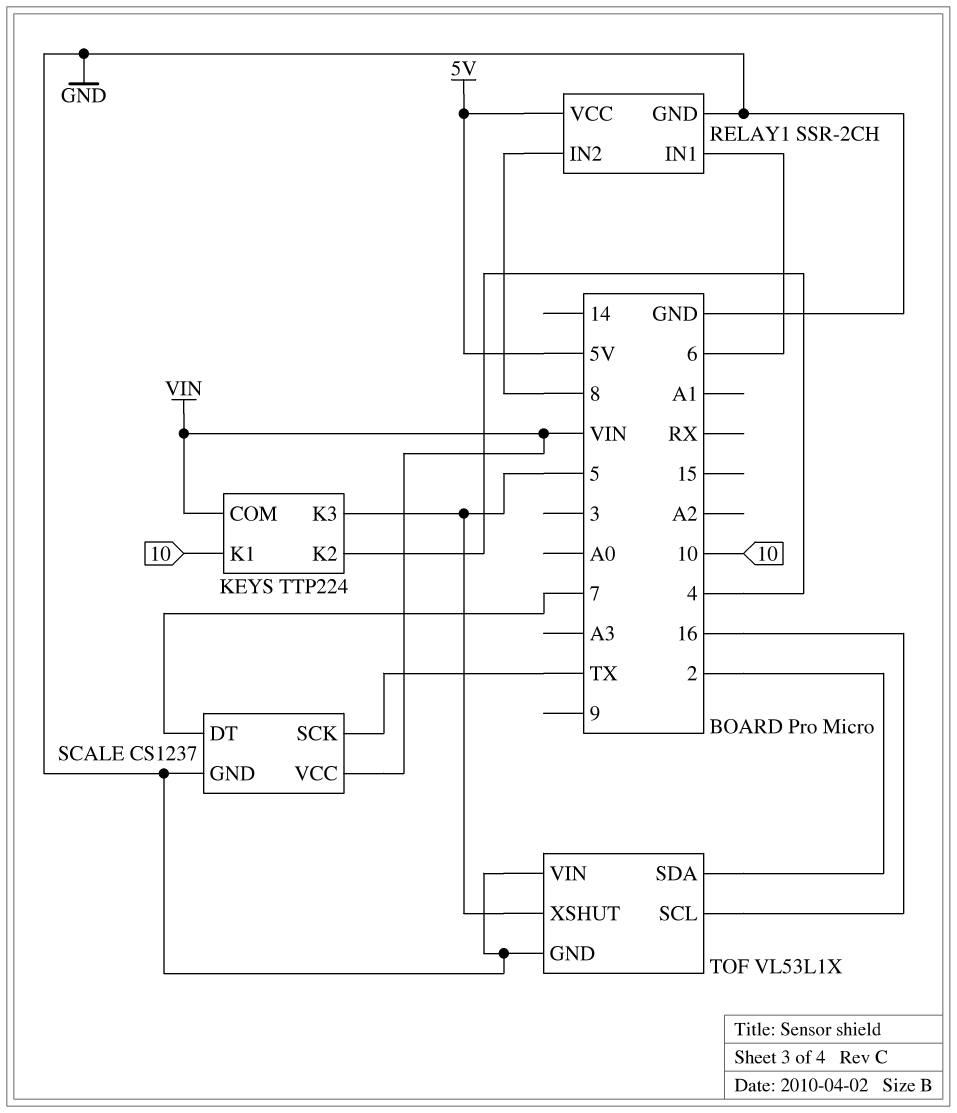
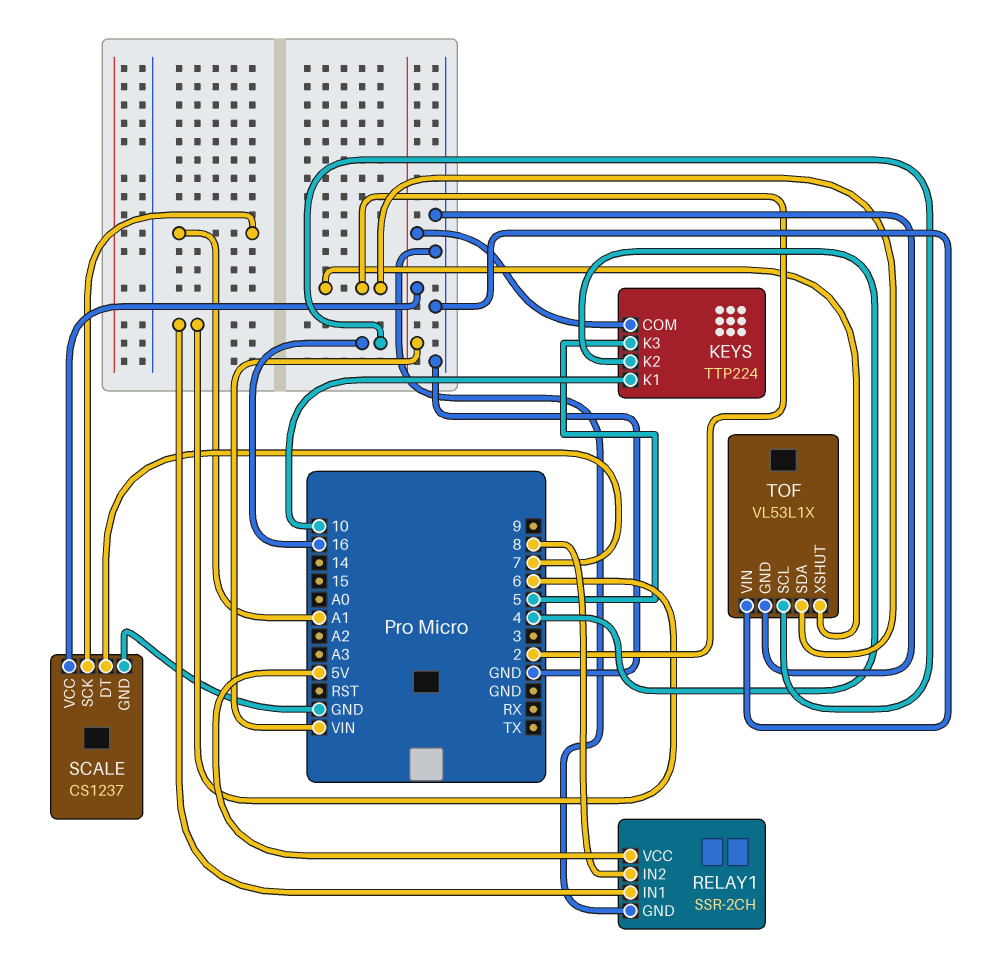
SCALE pin SCK: TX -> A1
TOF pin XSHUT: 5 -> 2

